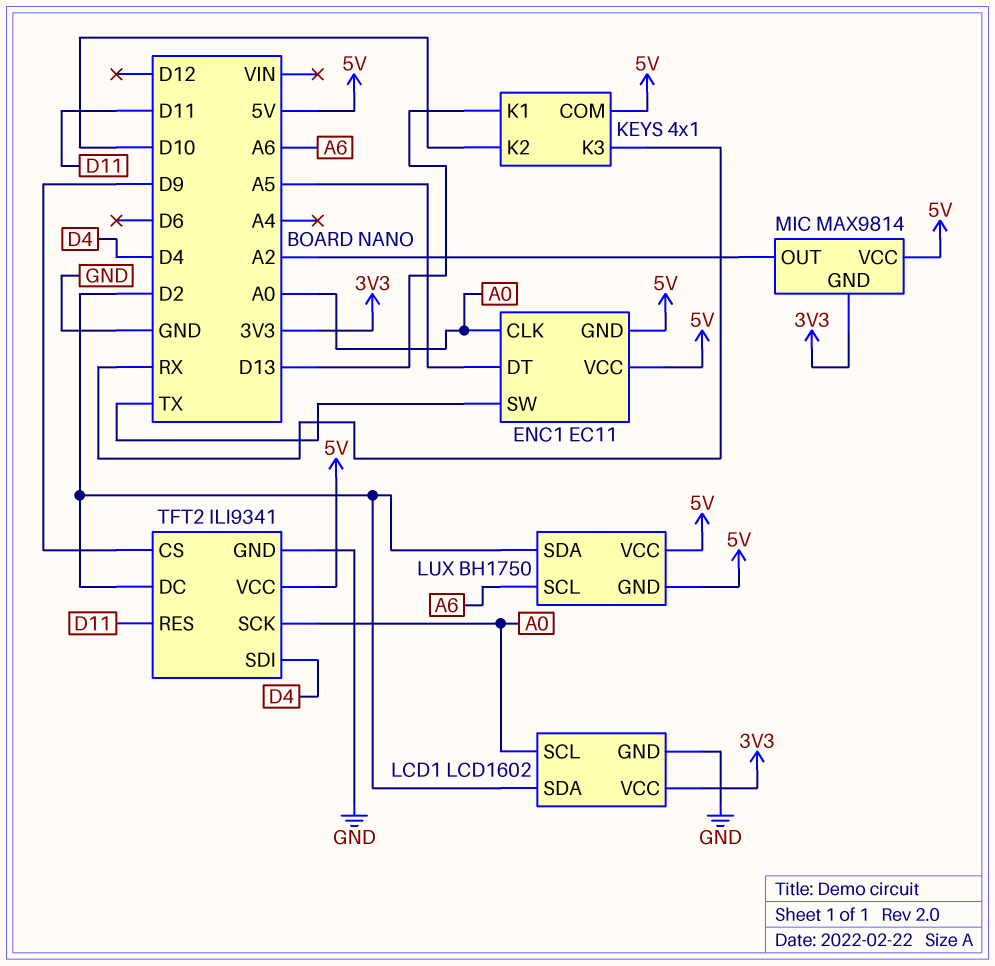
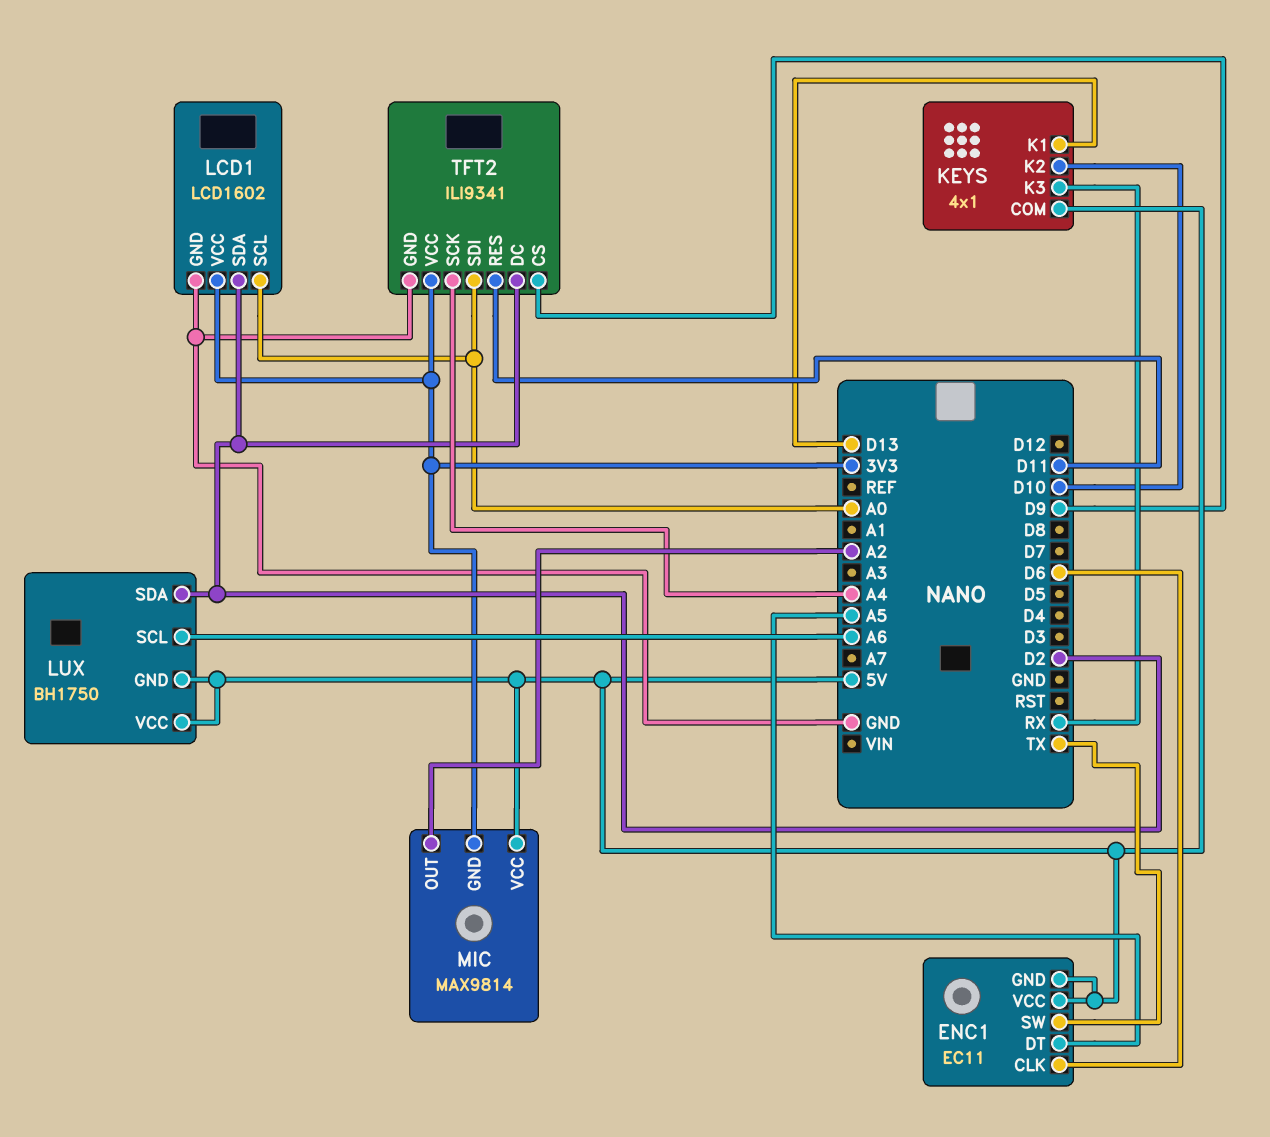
ENC1 pin CLK: A0 -> D6
TFT2 pin SCK: A0 -> A4
TFT2 pin SDI: D4 -> A0
TFT2 pin VCC: 5V -> 3V3

